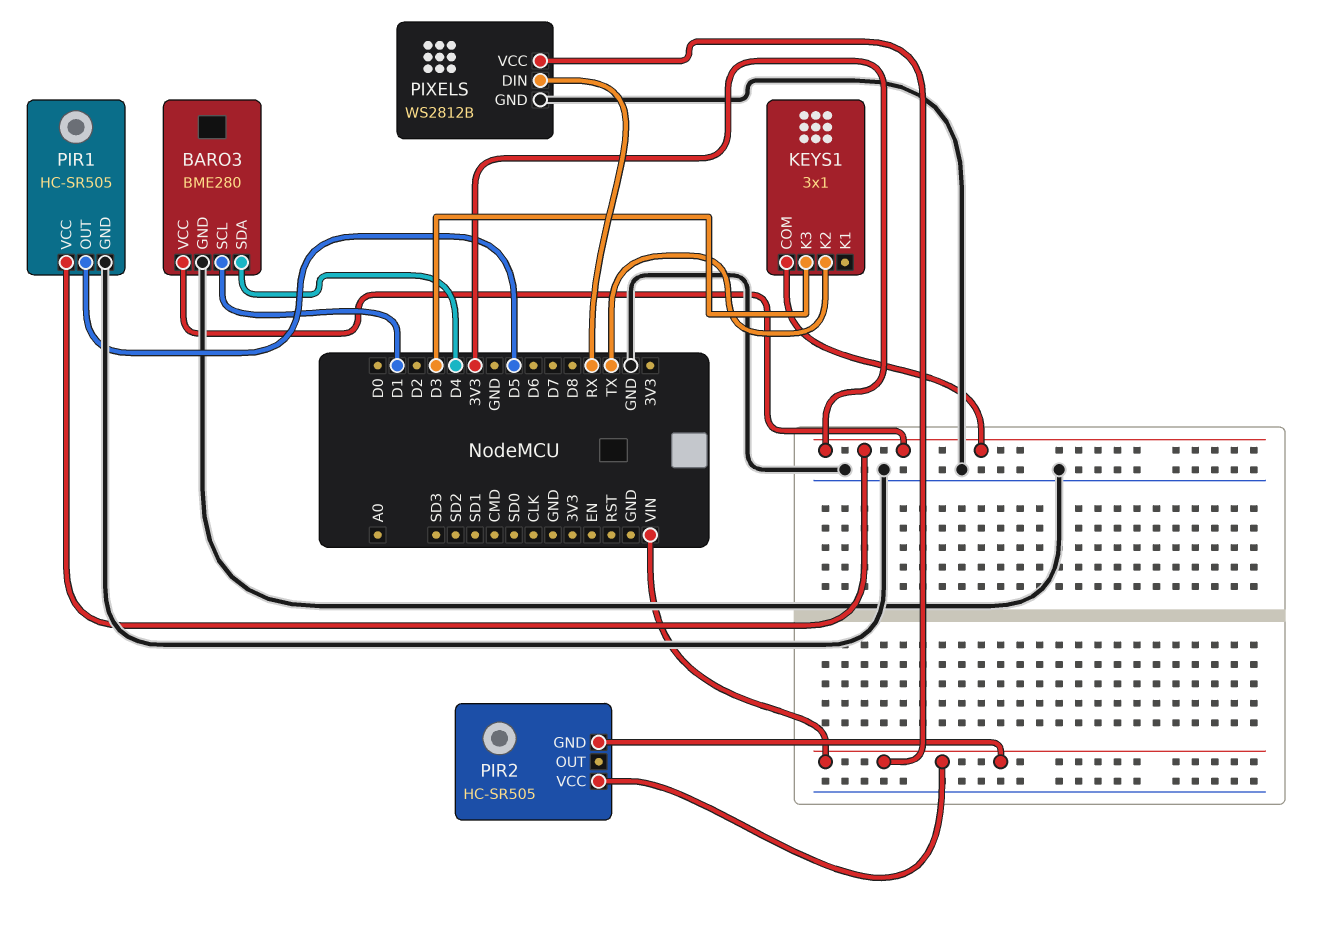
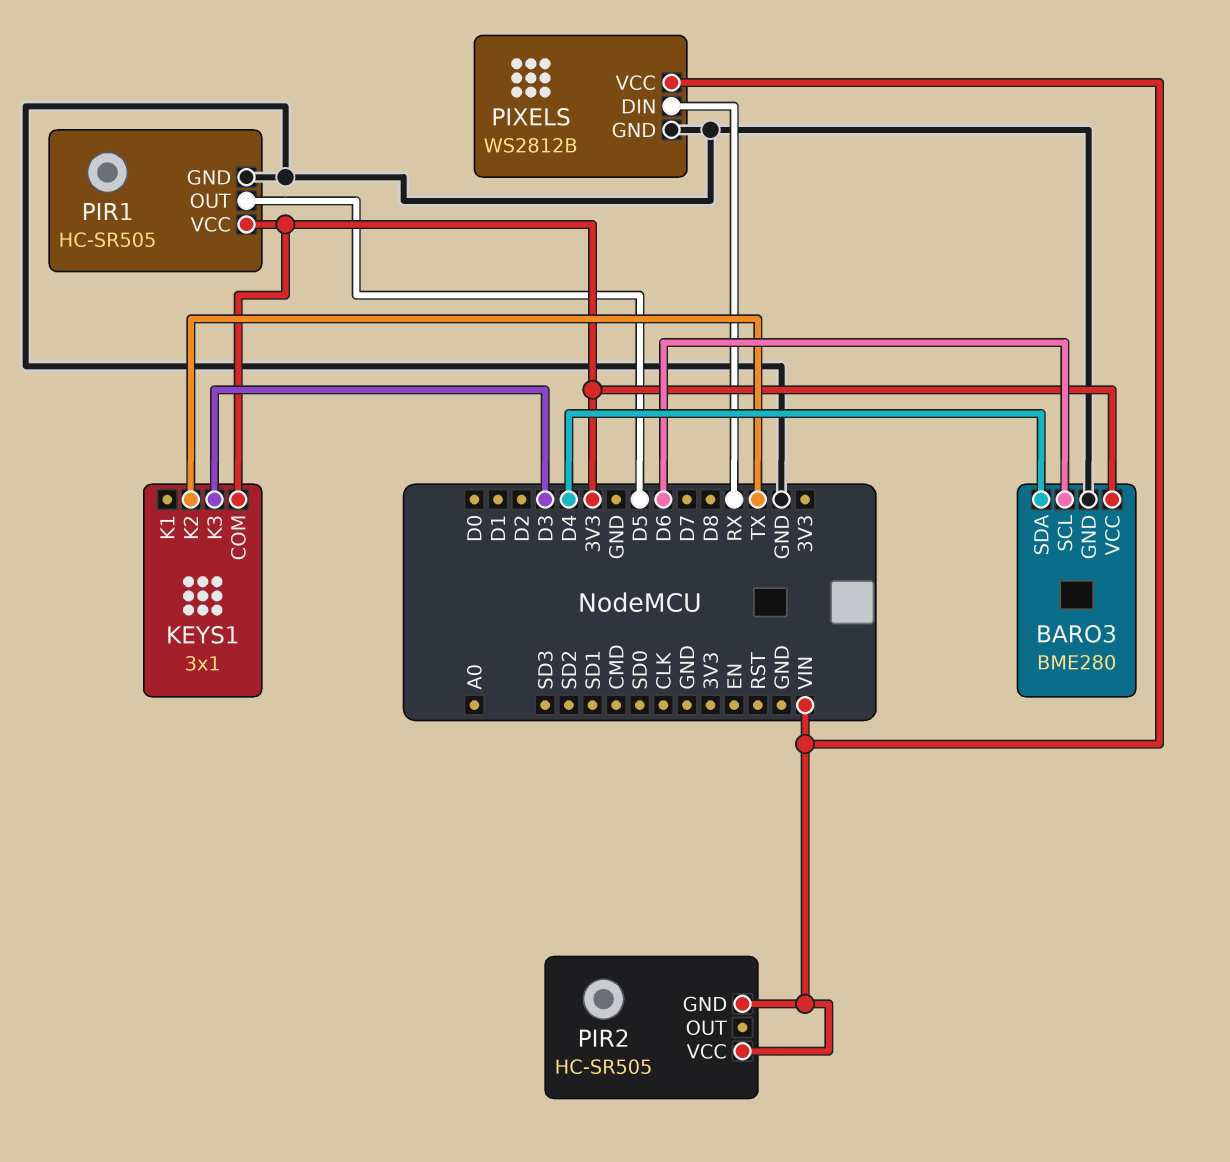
BARO3 pin SCL: D1 -> D6

